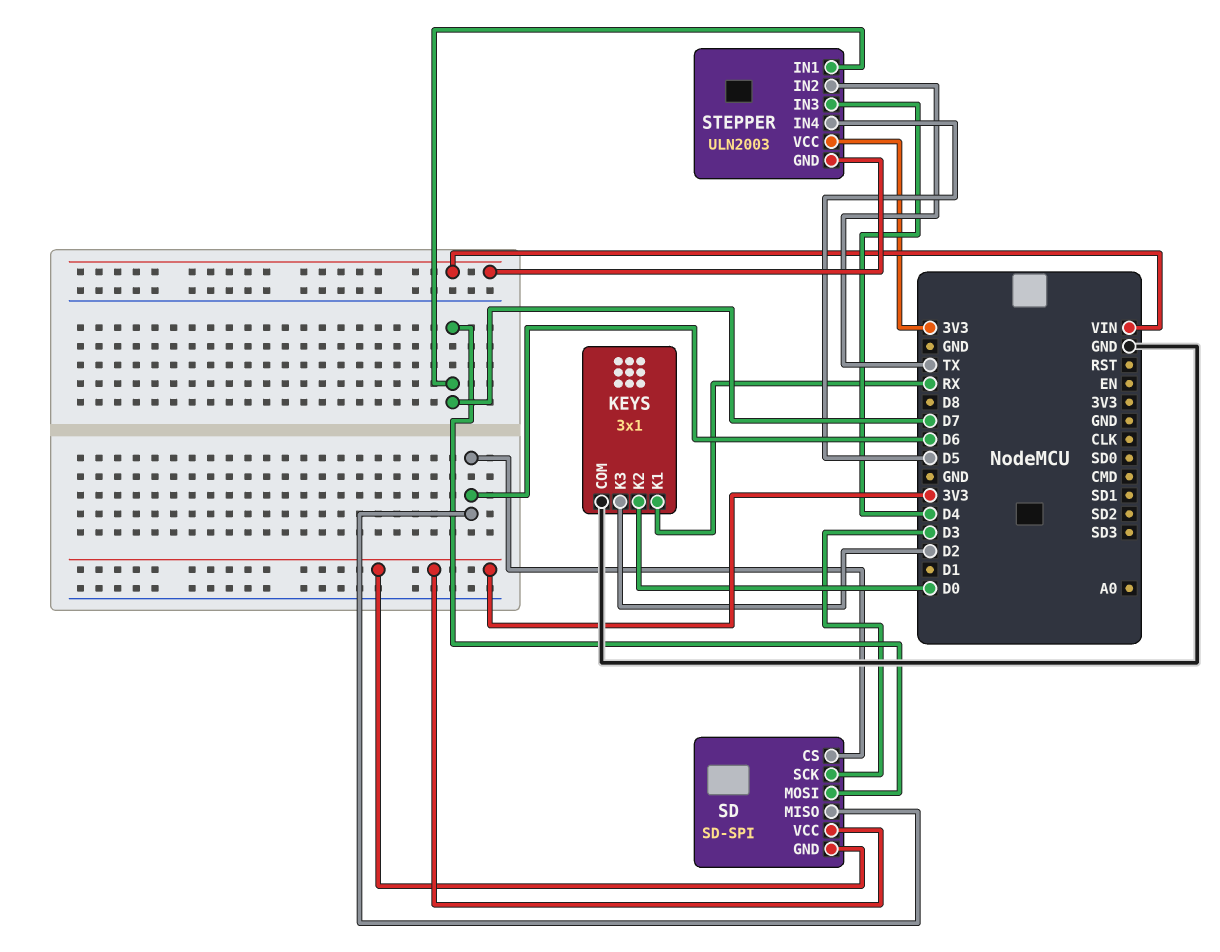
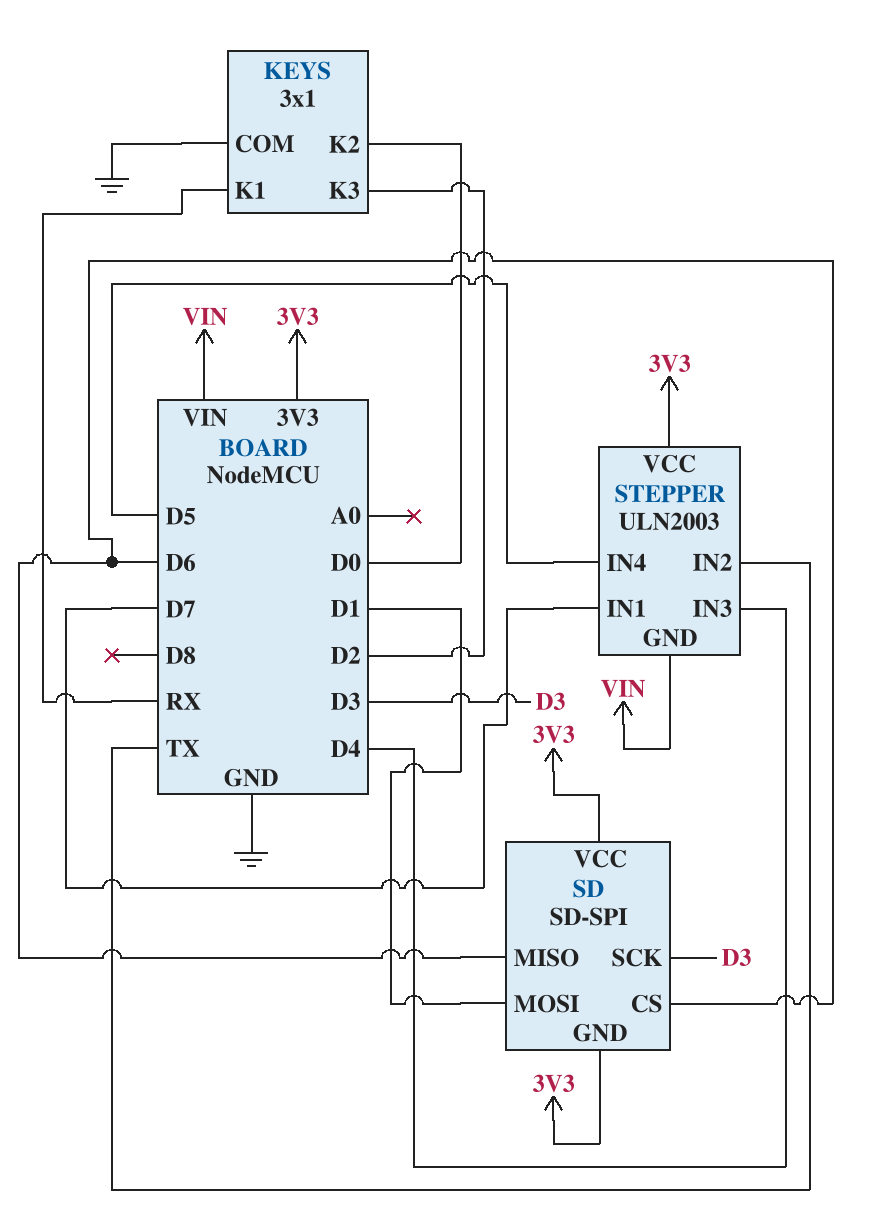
SD pin MOSI: D7 -> D1

